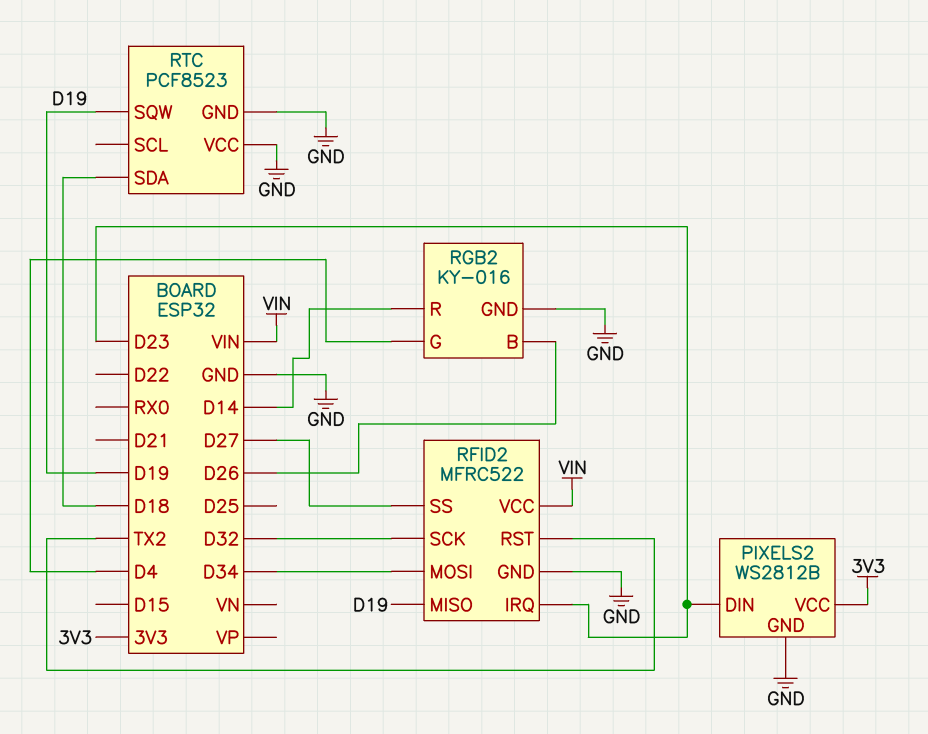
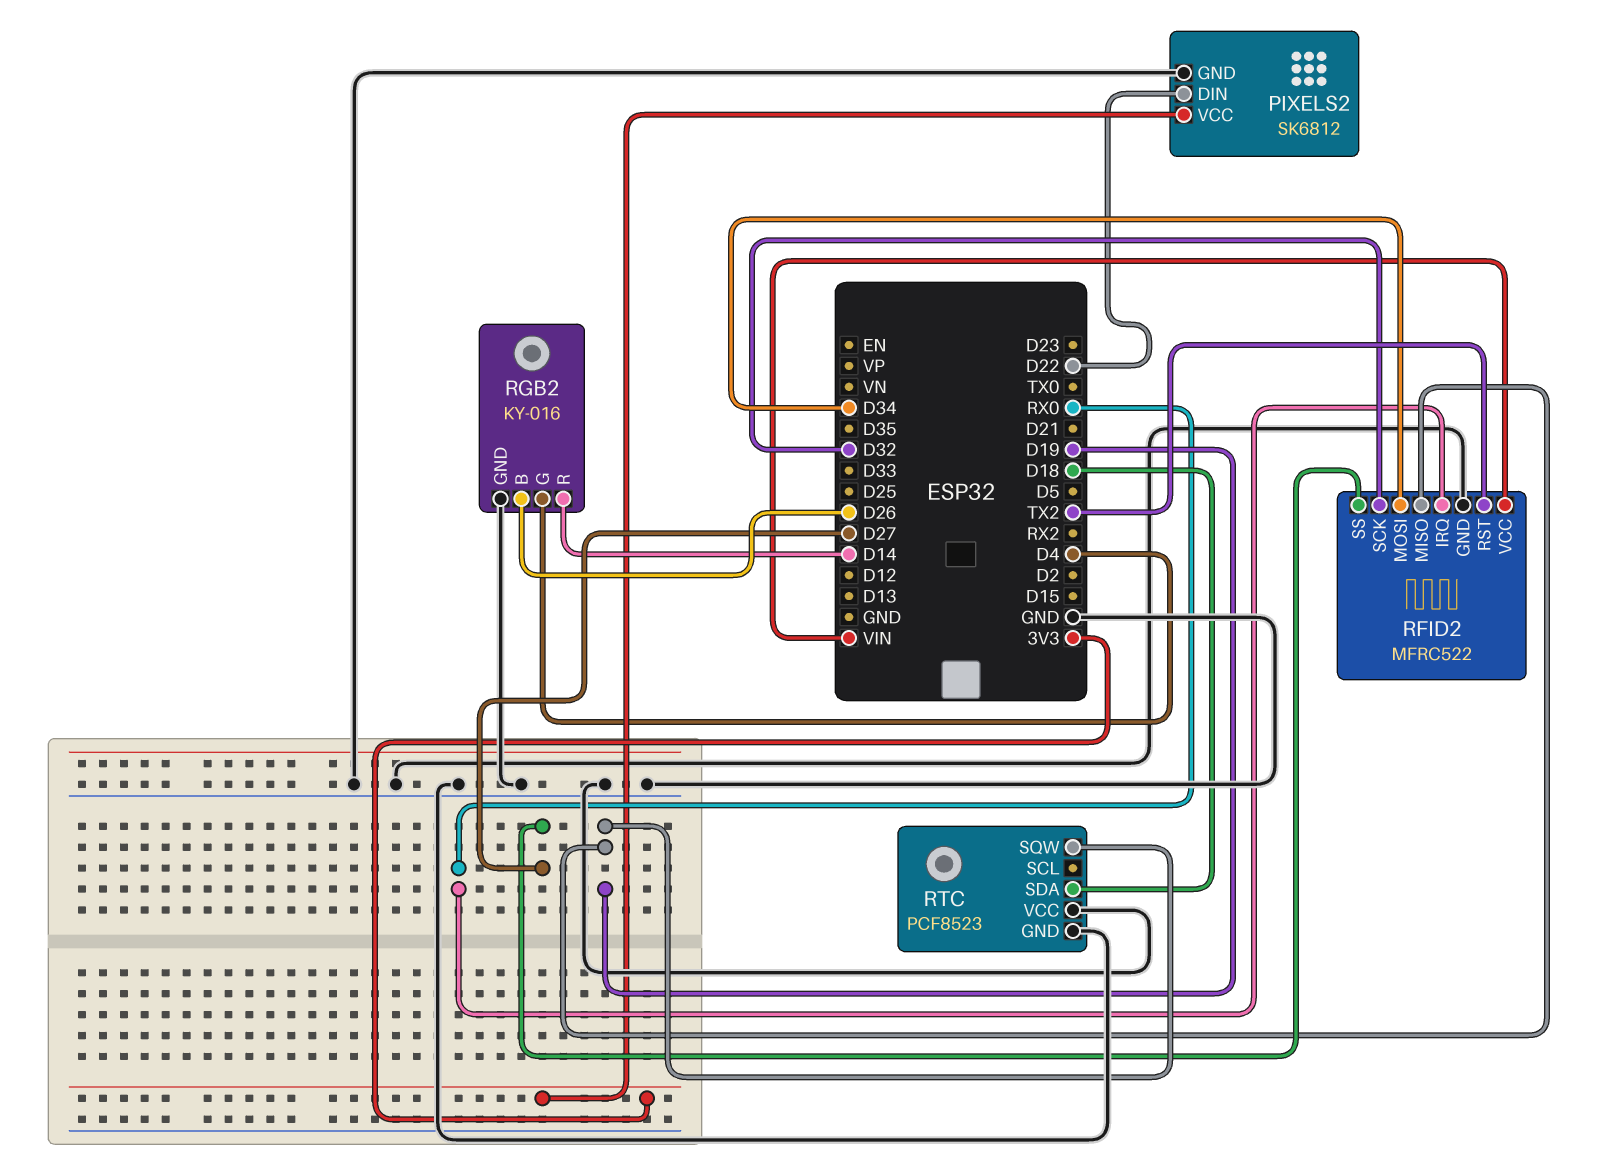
PIXELS2: WS2812B -> SK6812
PIXELS2 pin DIN: D23 -> D22
RFID2 pin IRQ: D23 -> RX0

